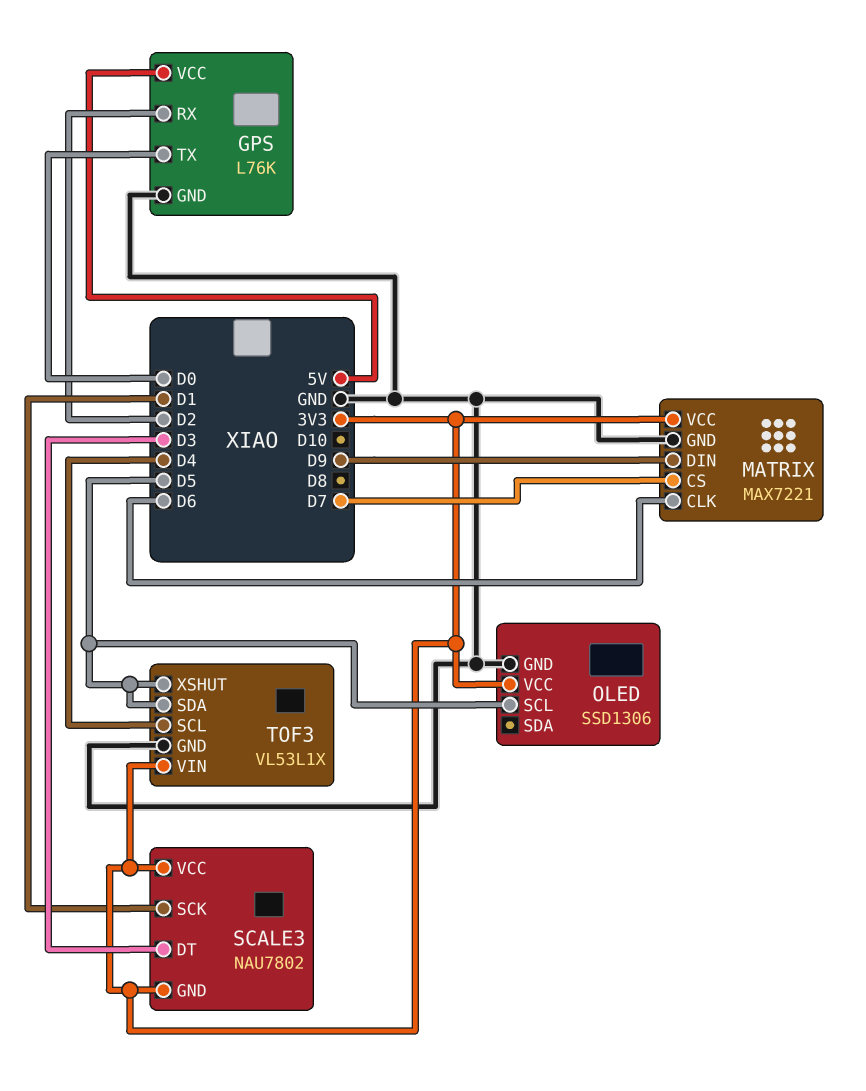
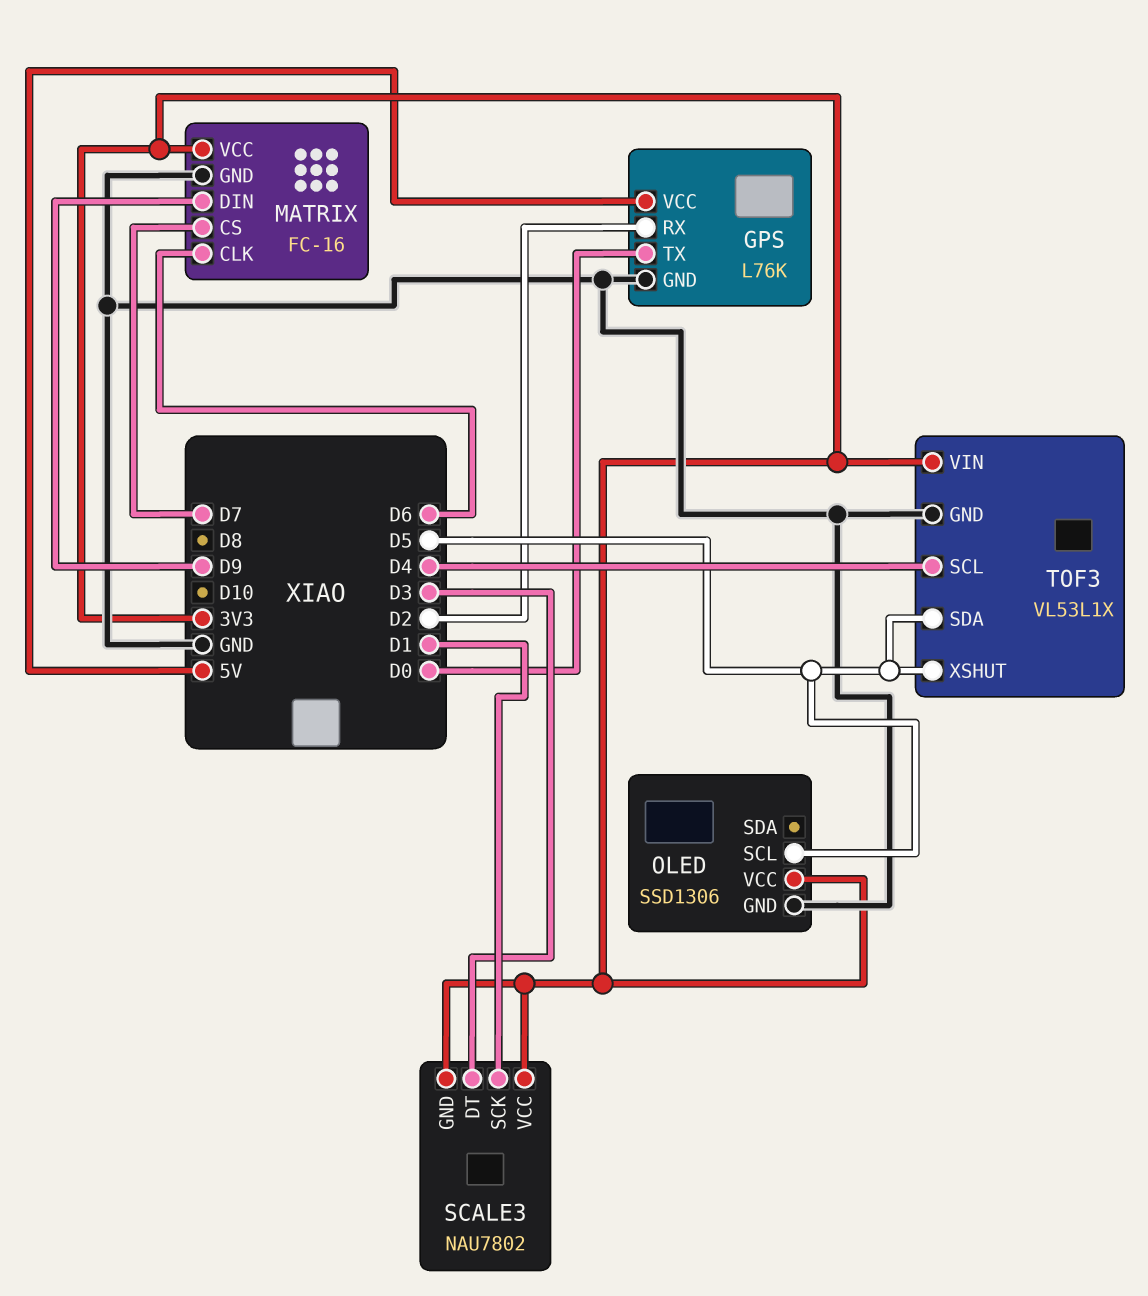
MATRIX: MAX7221 -> FC-16

